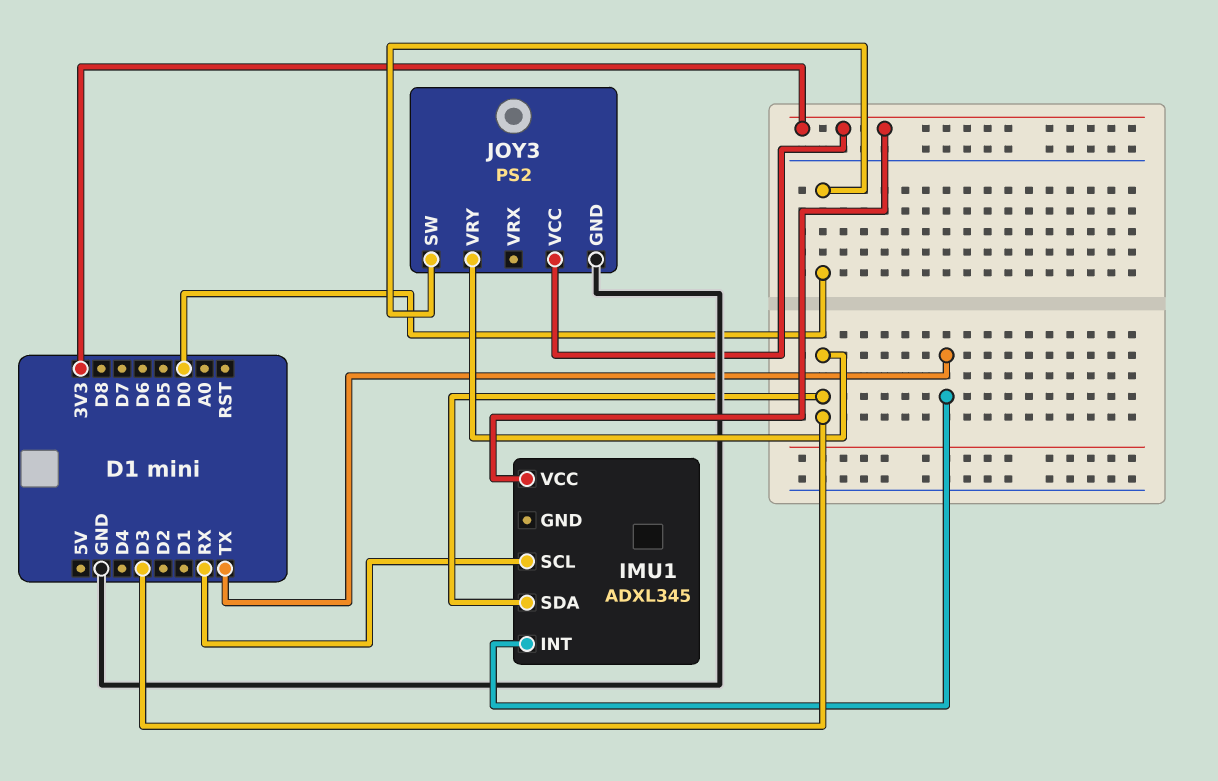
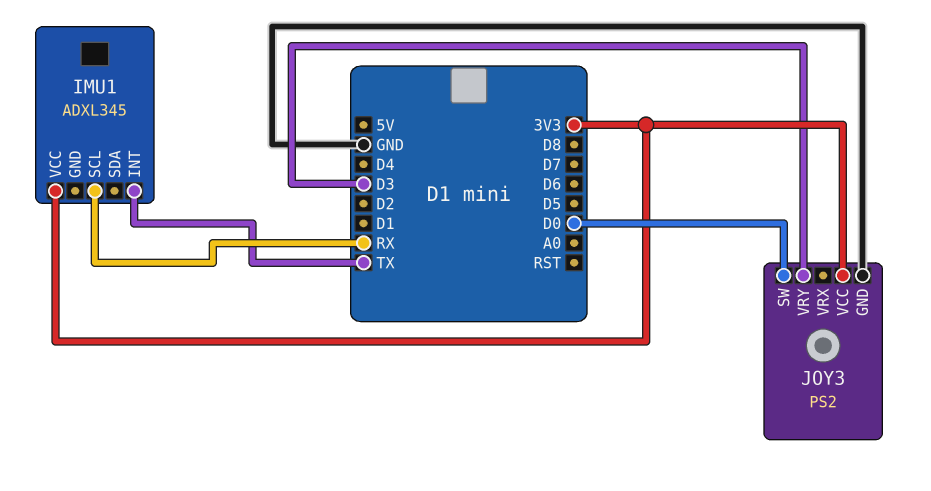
IMU1 pin SDA: D3 -> none

